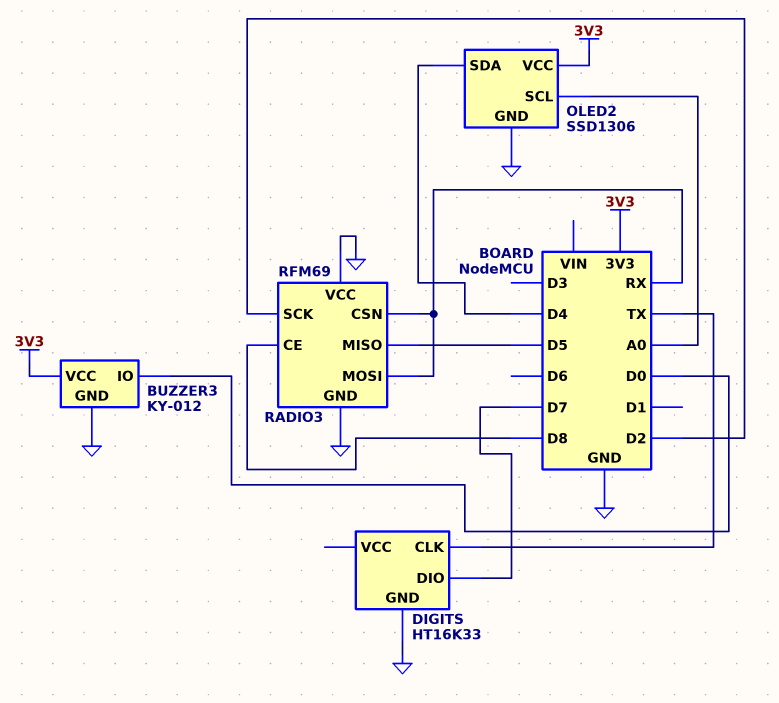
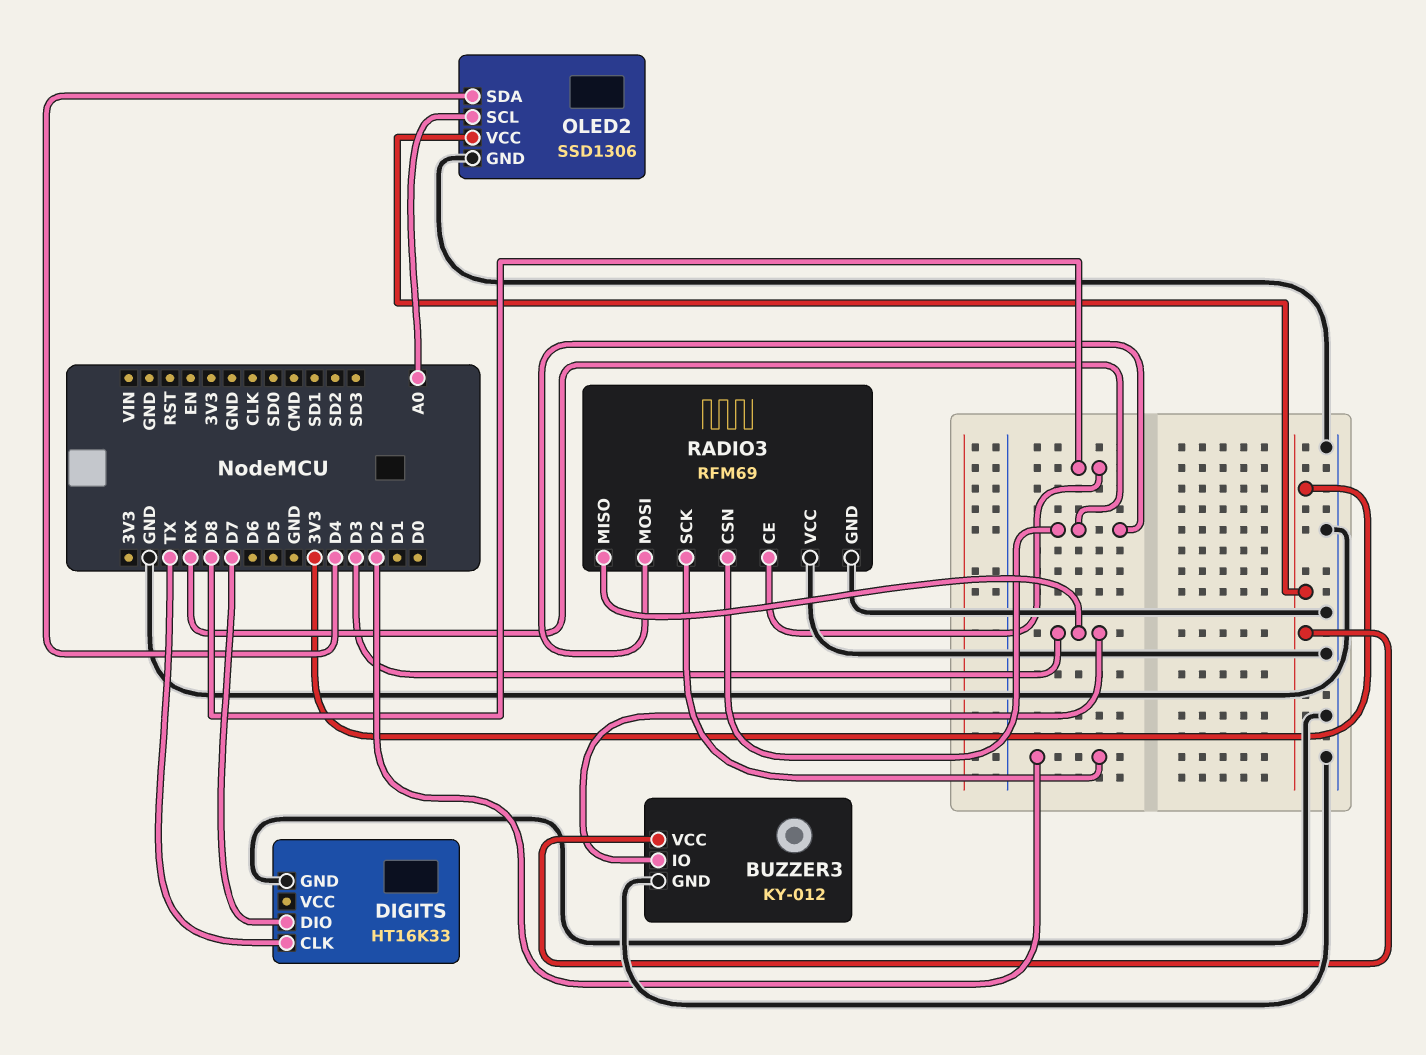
BUZZER3 pin IO: D0 -> D3
RADIO3 pin MISO: D5 -> D3

